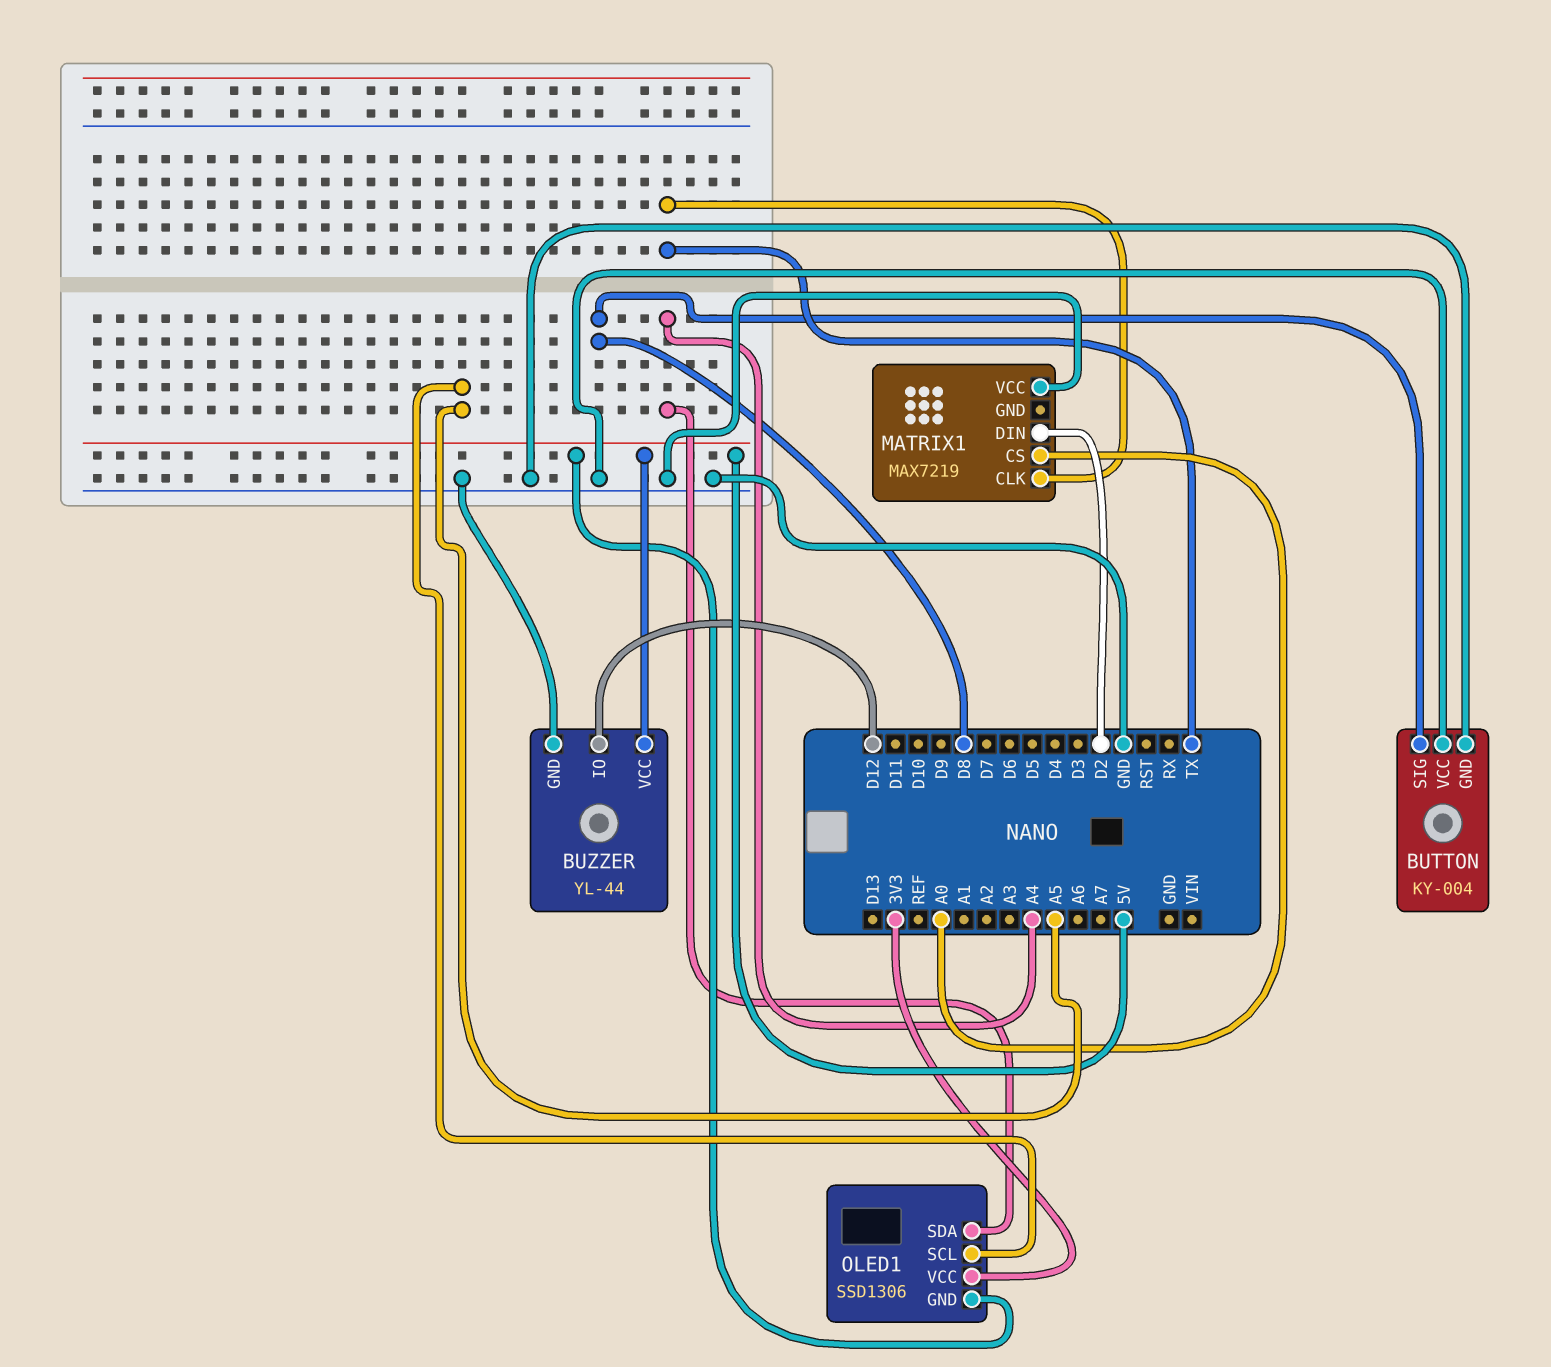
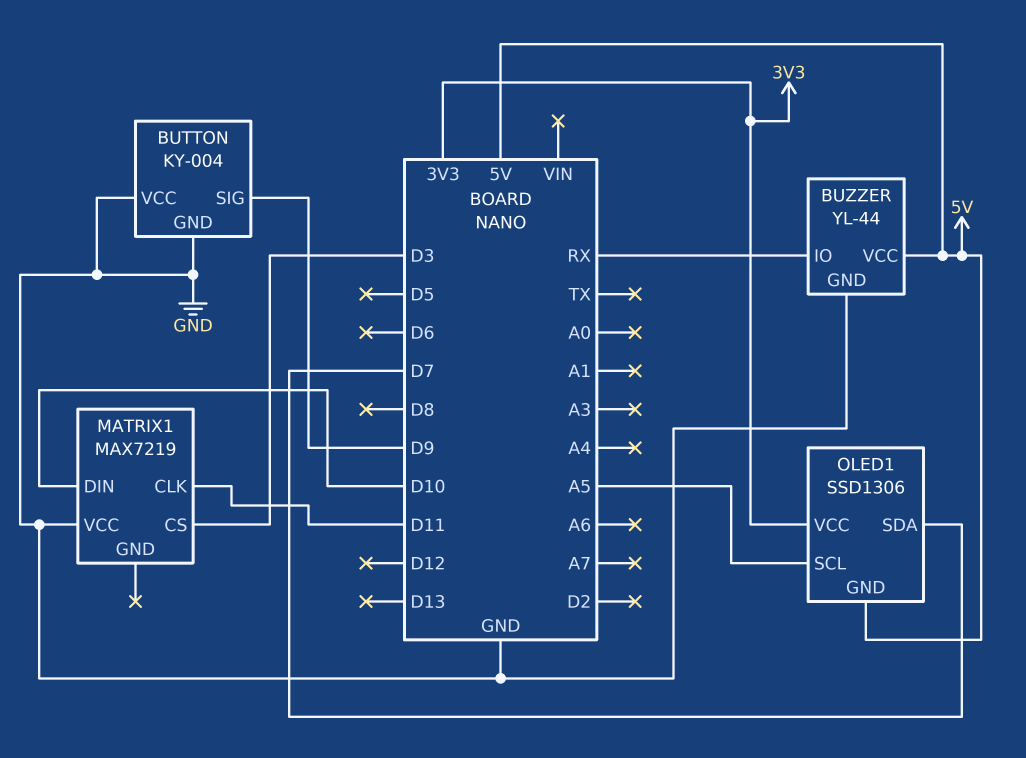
BUTTON pin SIG: D8 -> D9
BUZZER pin IO: D12 -> RX
MATRIX1 pin CLK: TX -> D11
MATRIX1 pin CS: A0 -> D3
MATRIX1 pin DIN: D2 -> D10
OLED1 pin SDA: A4 -> D7

